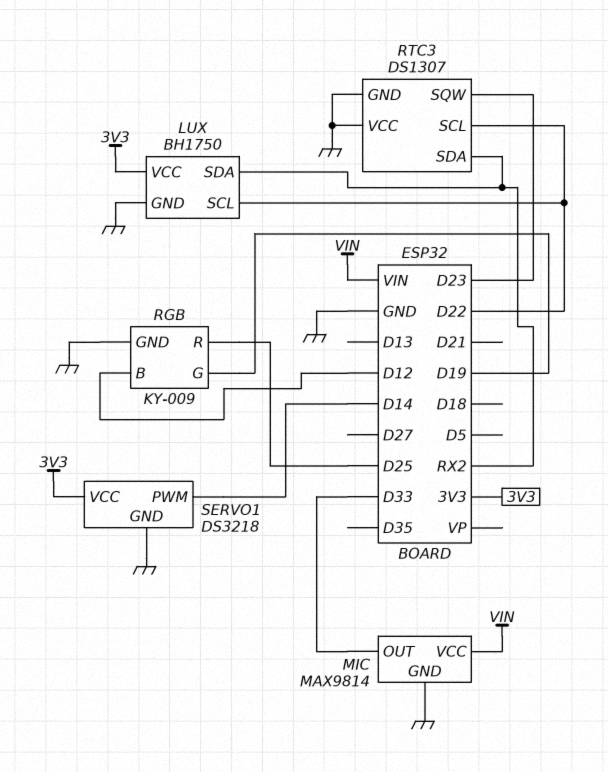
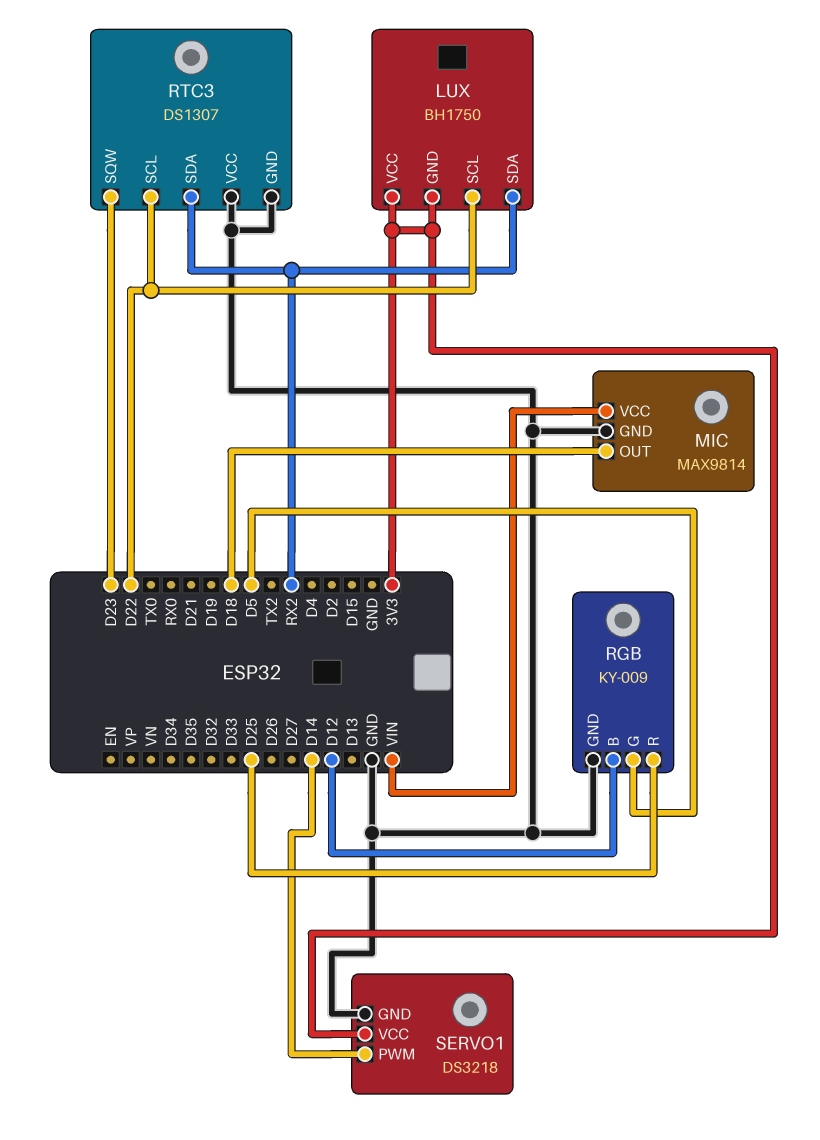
LUX pin GND: GND -> 3V3
MIC pin OUT: D33 -> D18
RGB pin G: D19 -> D5

